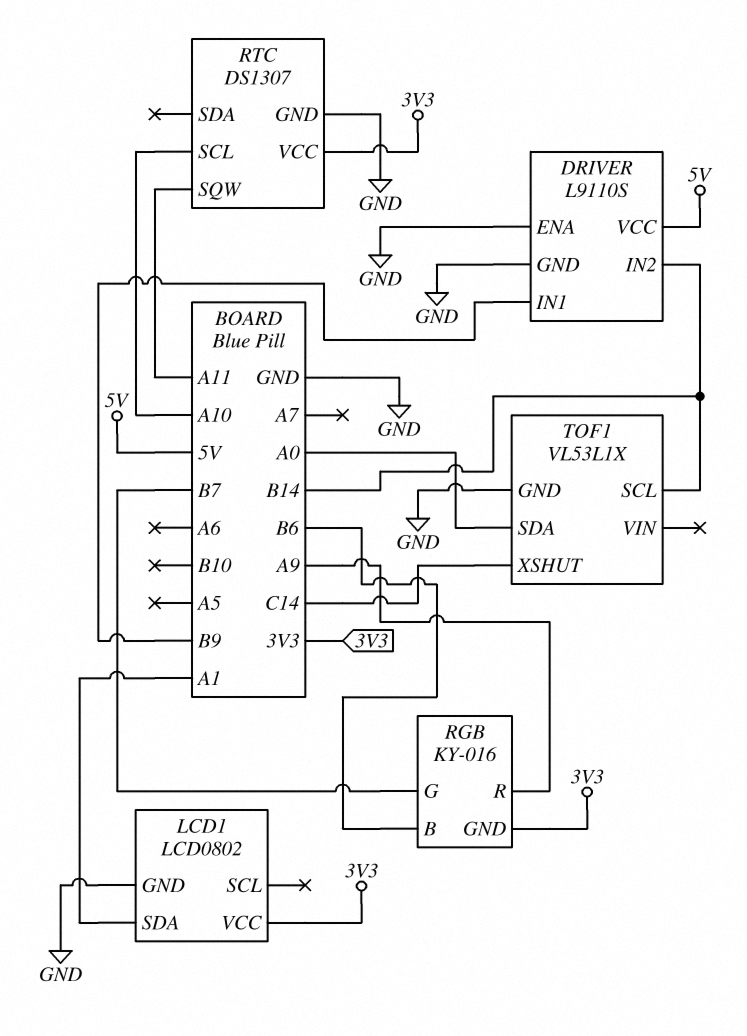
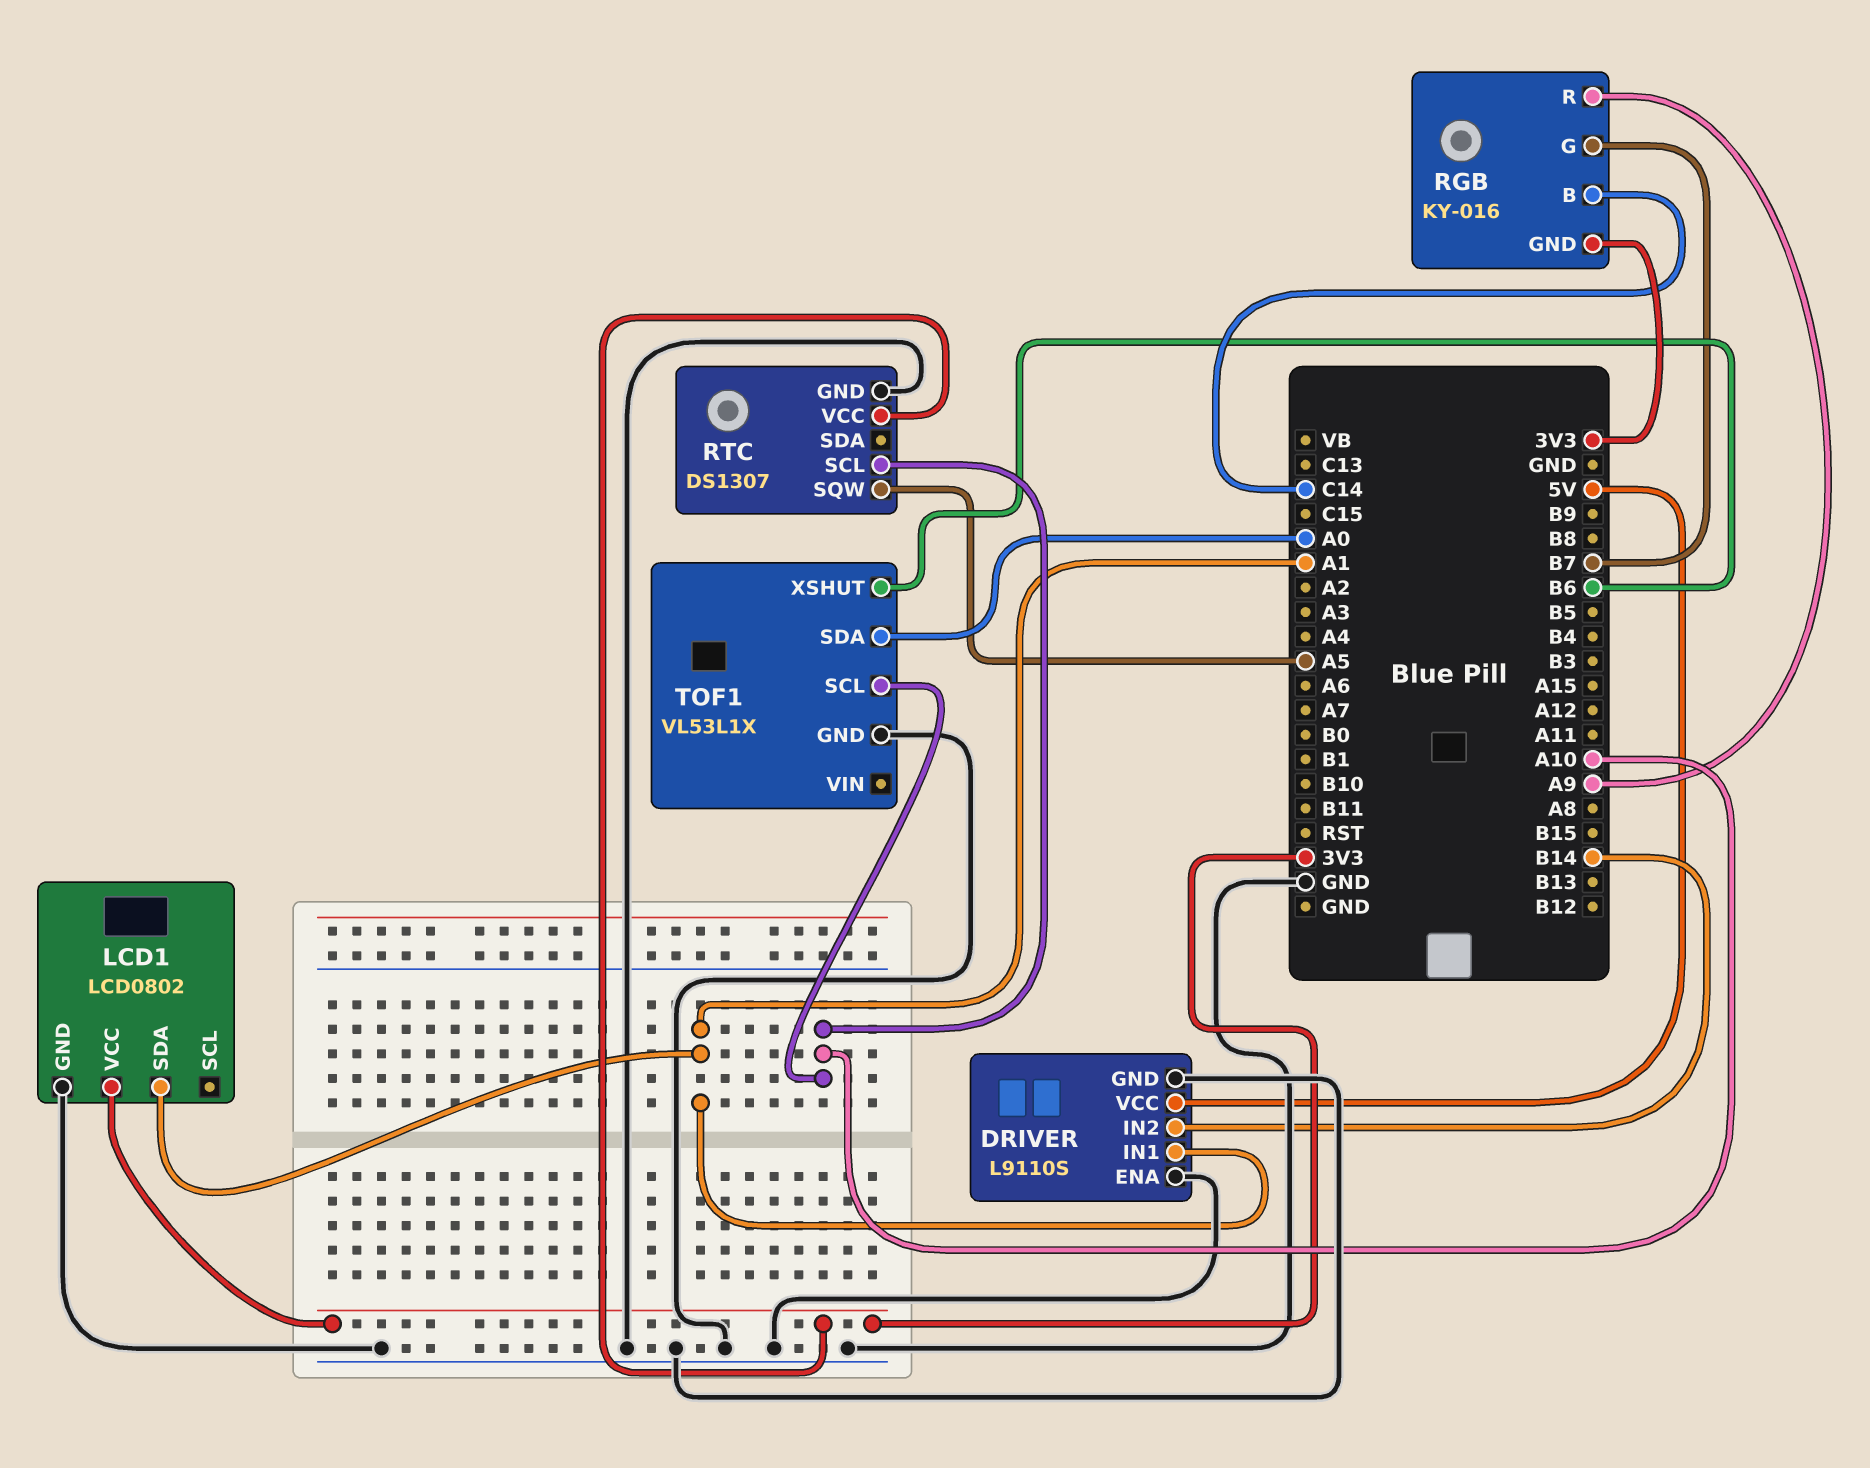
DRIVER pin IN1: B9 -> A1
RGB pin B: B6 -> C14
RTC pin SQW: A11 -> A5
TOF1 pin SCL: B14 -> A10
TOF1 pin XSHUT: C14 -> B6

